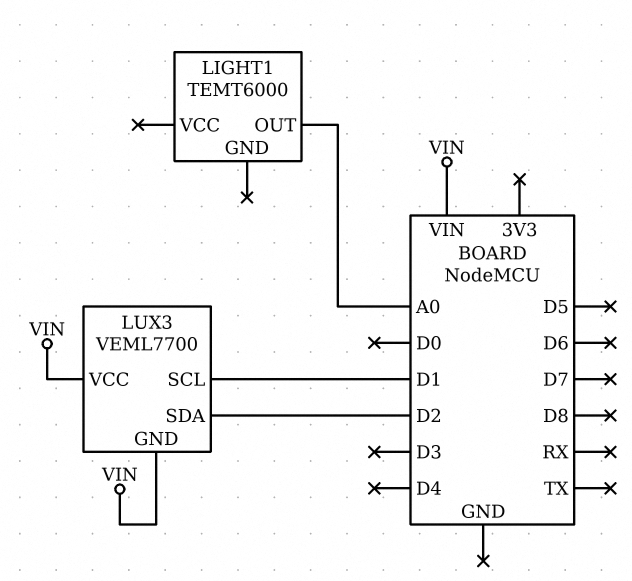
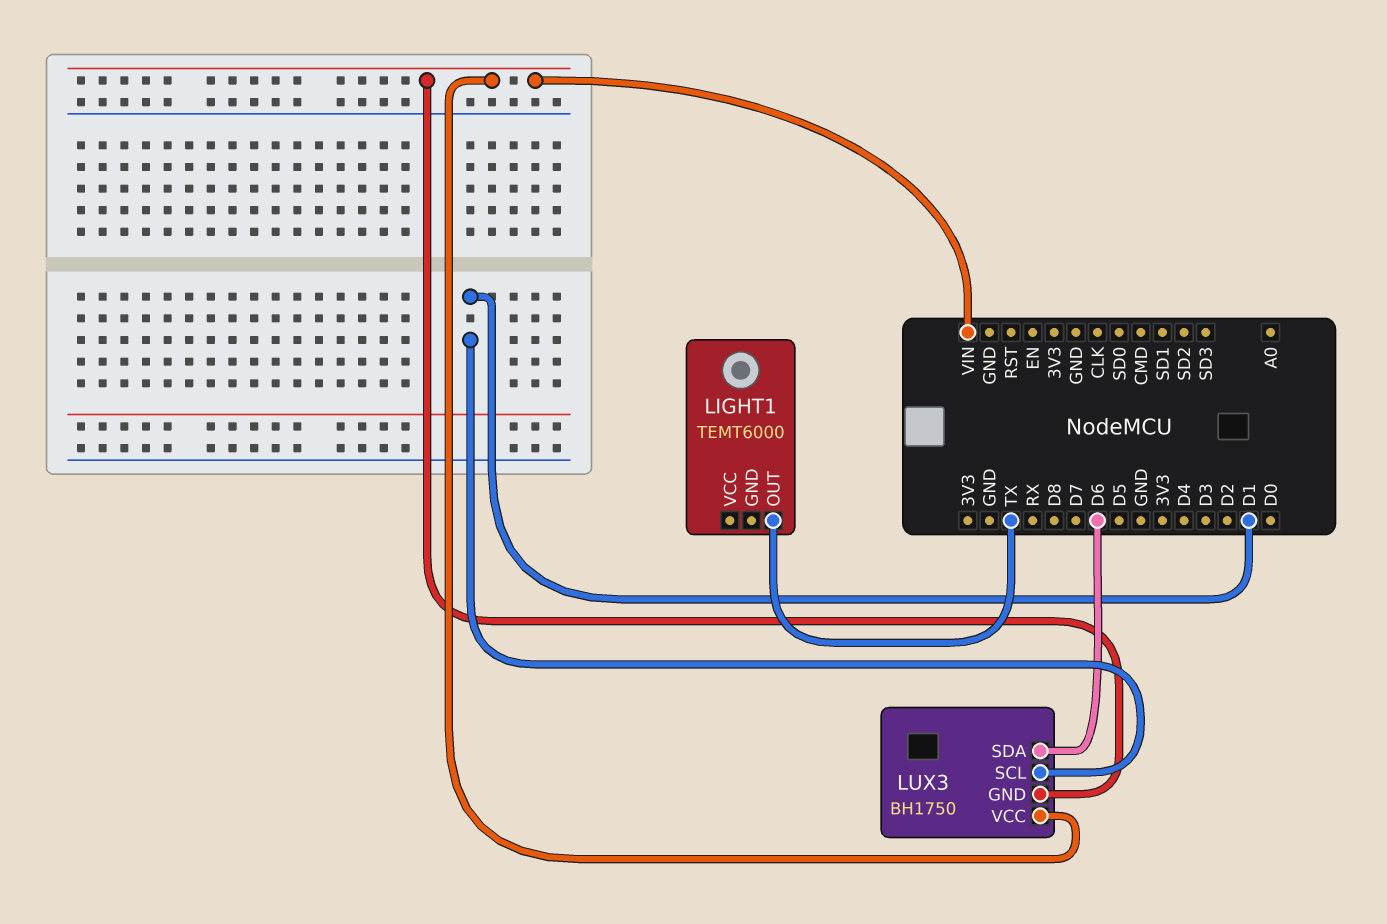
LIGHT1 pin OUT: A0 -> TX
LUX3: VEML7700 -> BH1750
LUX3 pin SDA: D2 -> D6

